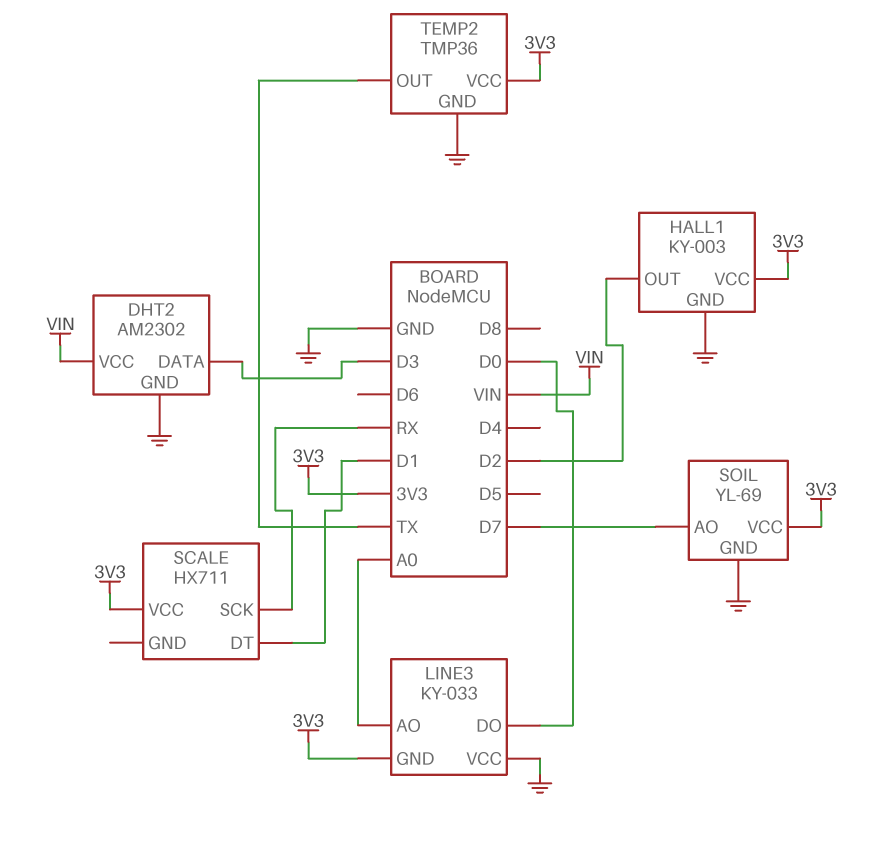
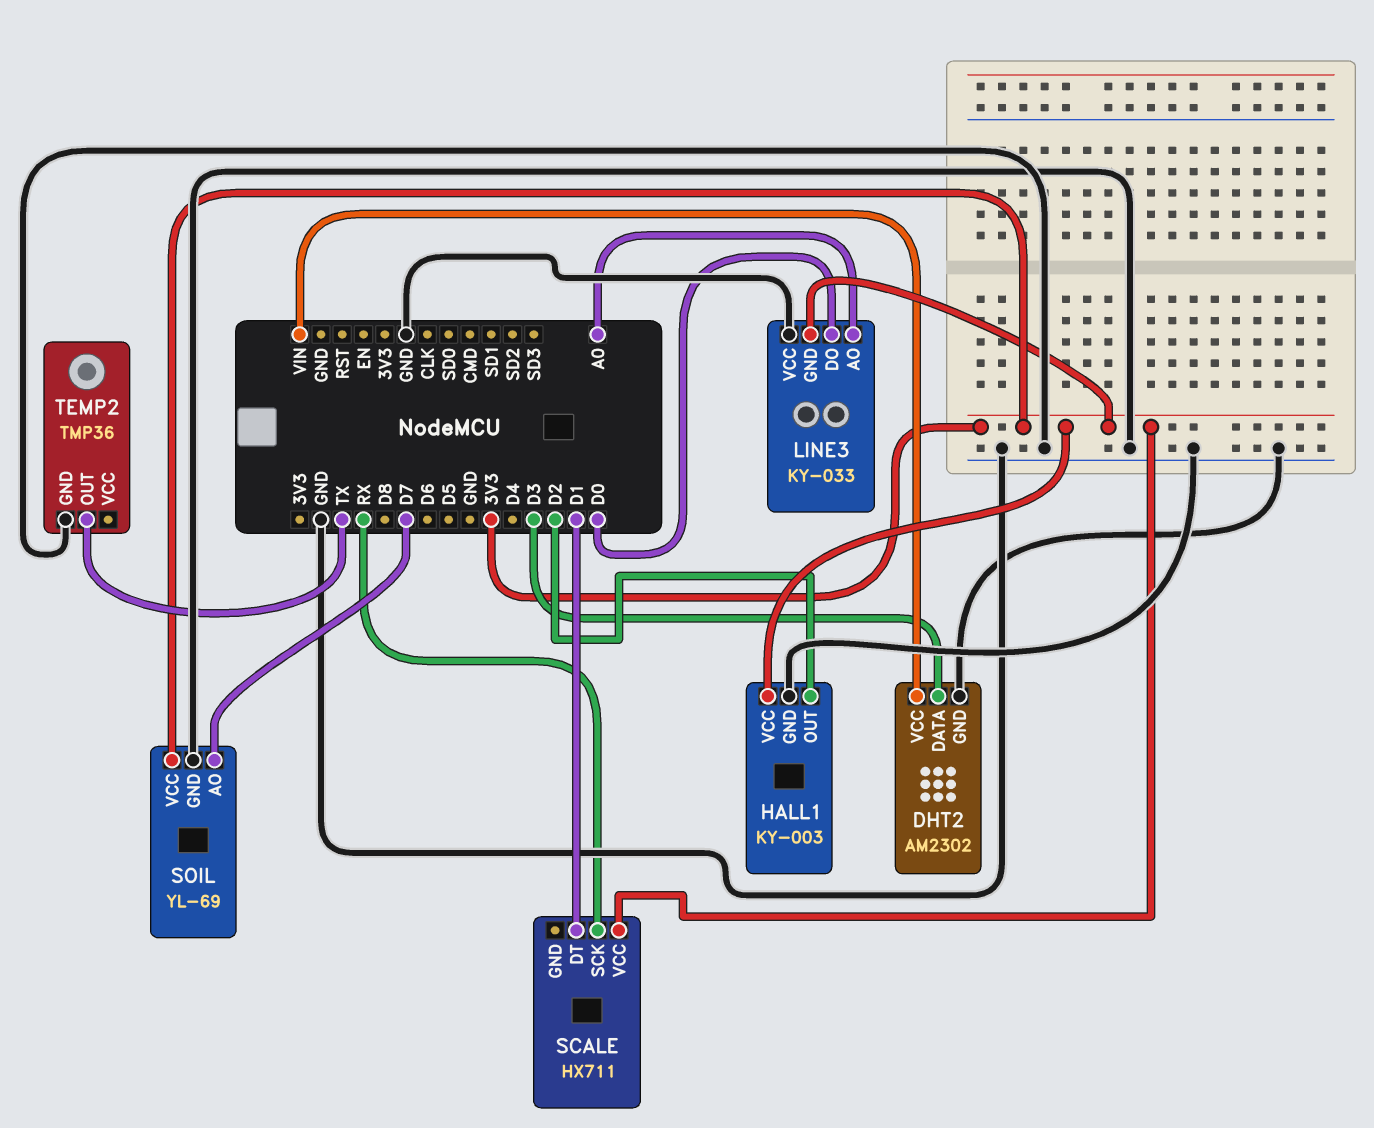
TEMP2 pin VCC: 3V3 -> none

